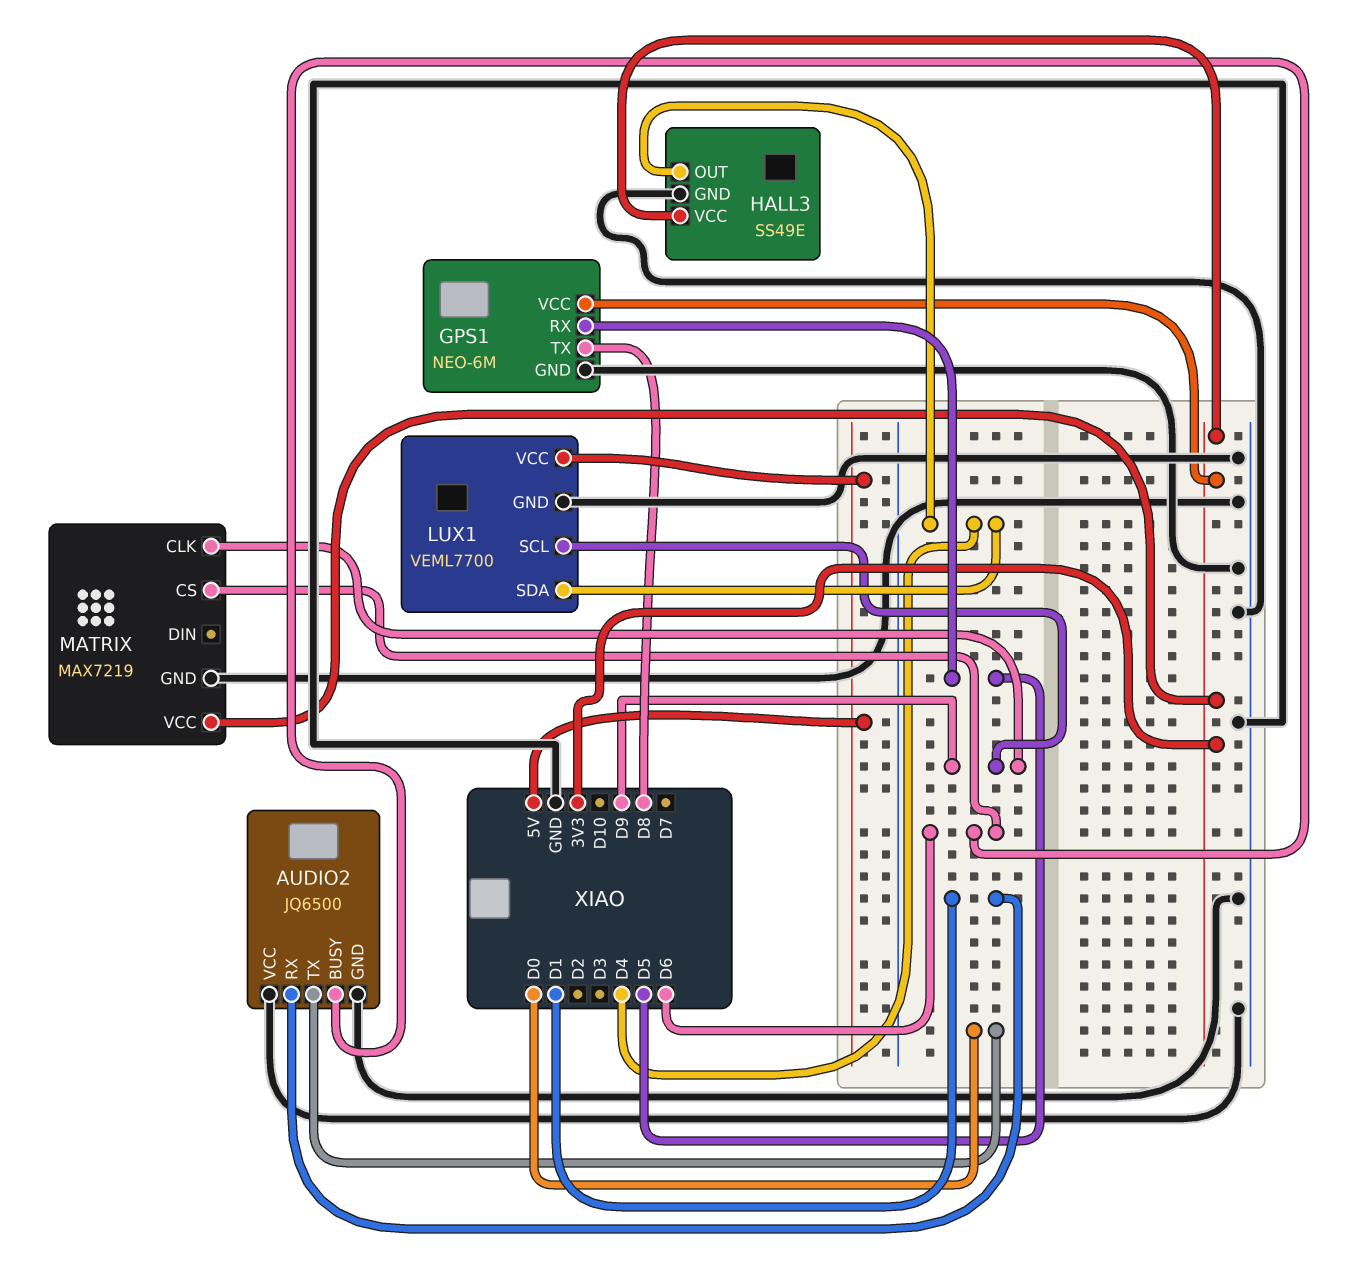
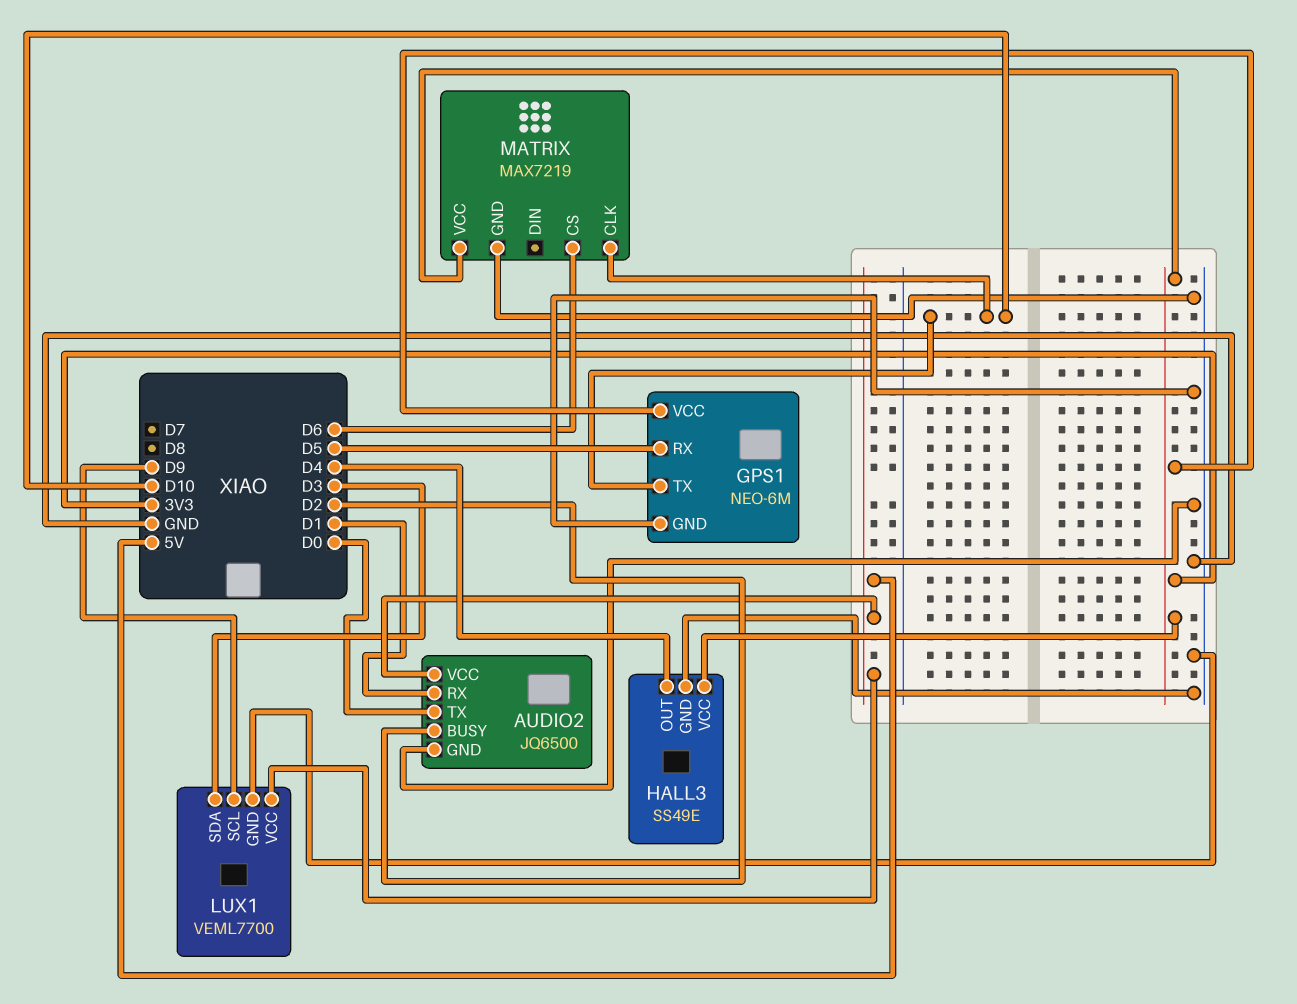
AUDIO2 pin BUSY: D6 -> D2
AUDIO2 pin VCC: GND -> 5V
GPS1 pin TX: D8 -> D10
LUX1 pin SDA: D4 -> D3
MATRIX pin CLK: D9 -> D10

